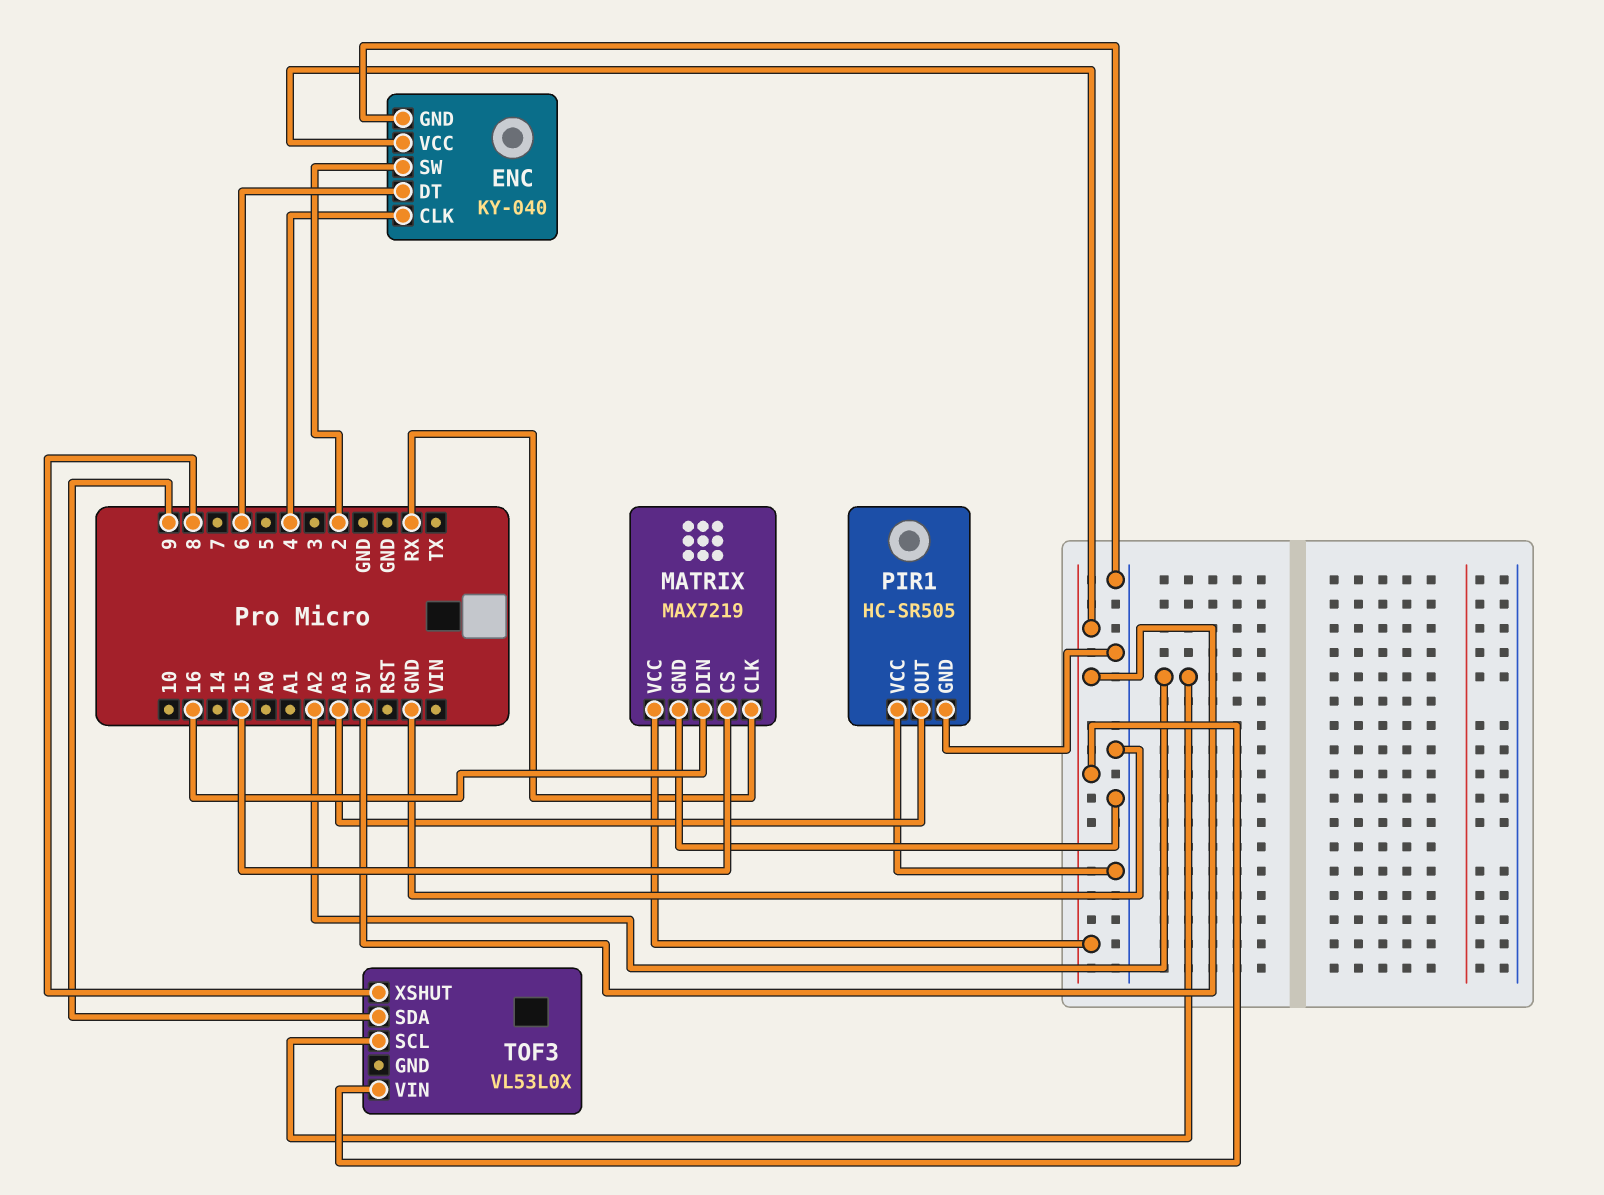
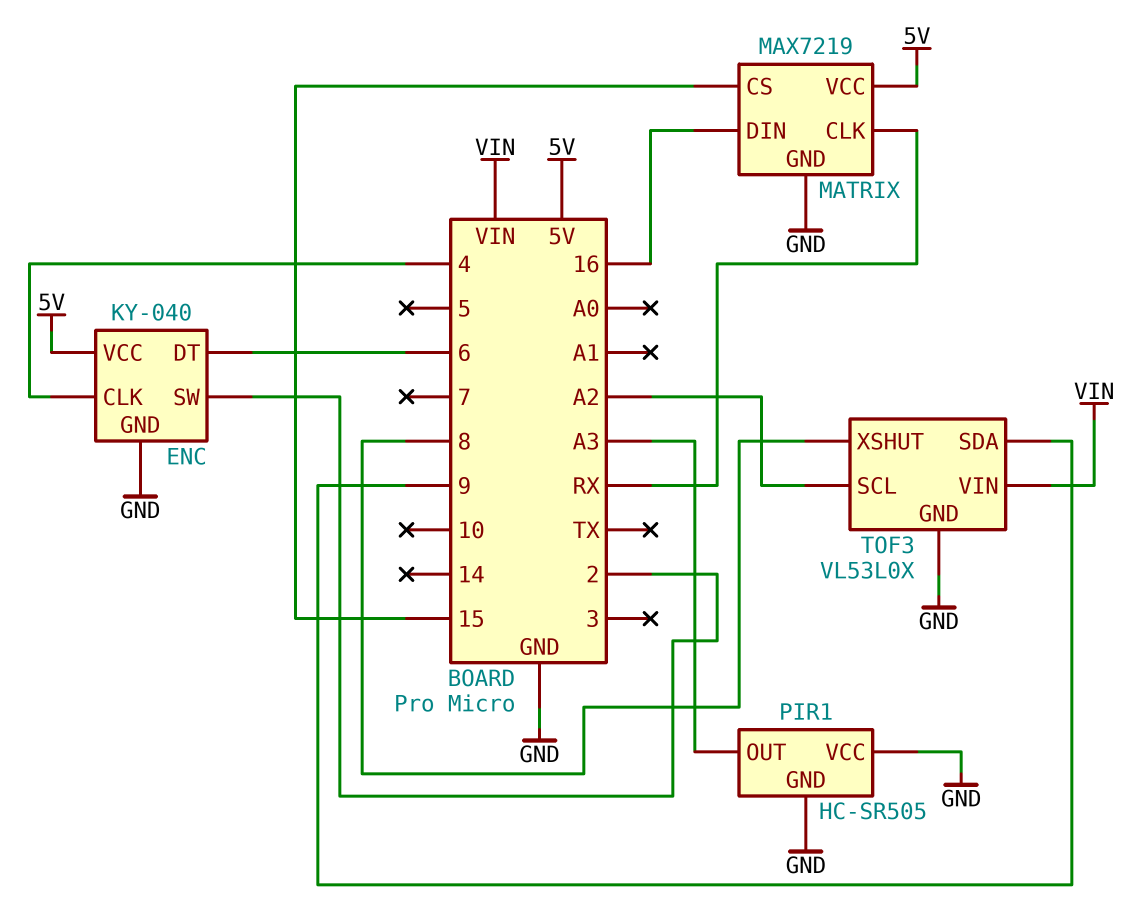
TOF3 pin GND: none -> GND
TOF3 pin VIN: 5V -> VIN

